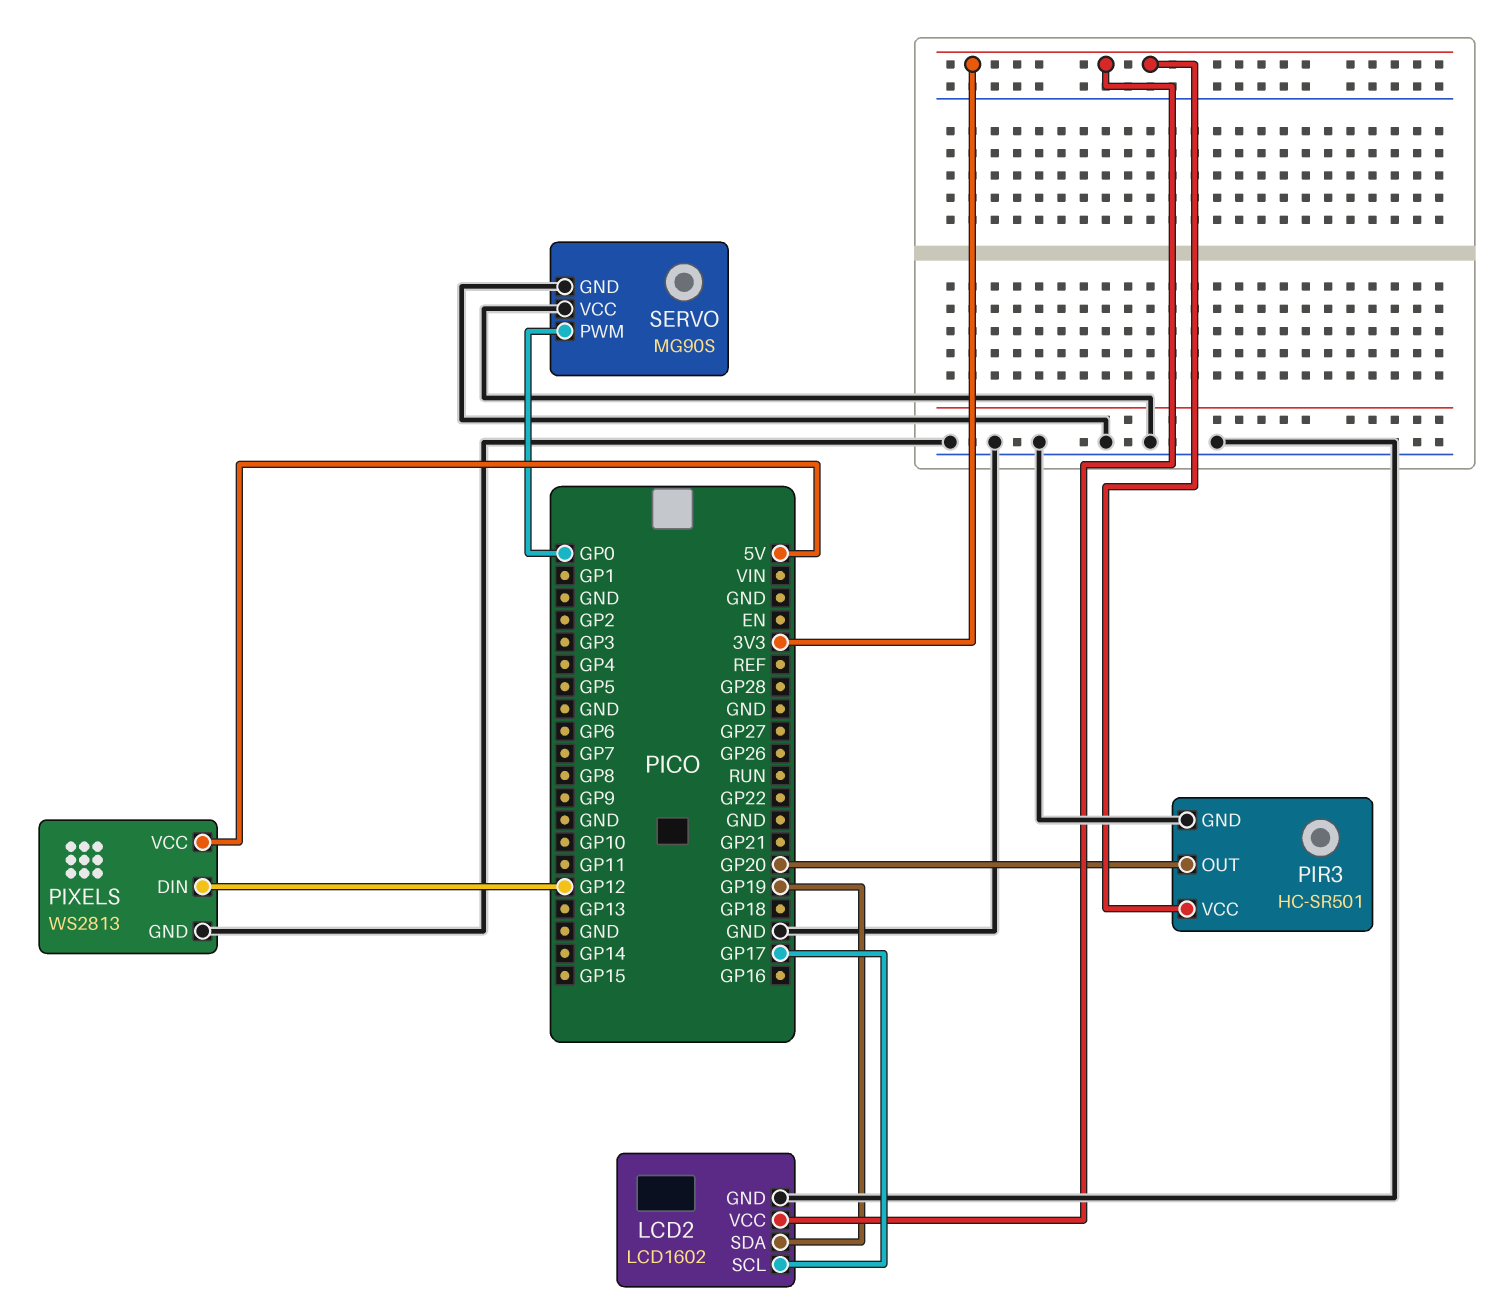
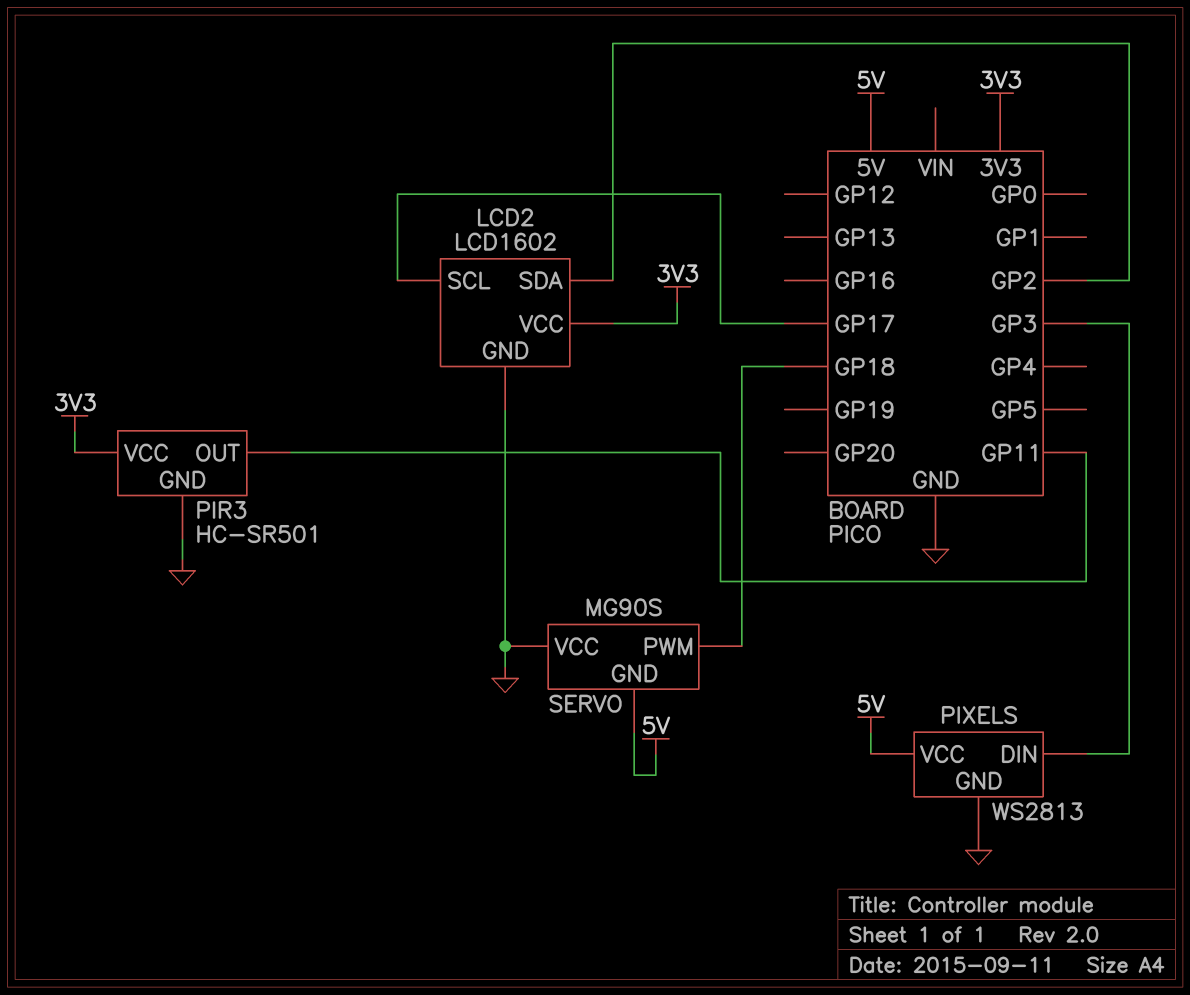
LCD2 pin SDA: GP19 -> GP2
PIR3 pin OUT: GP20 -> GP11
PIXELS pin DIN: GP12 -> GP3
SERVO pin GND: GND -> 5V
SERVO pin PWM: GP0 -> GP18

